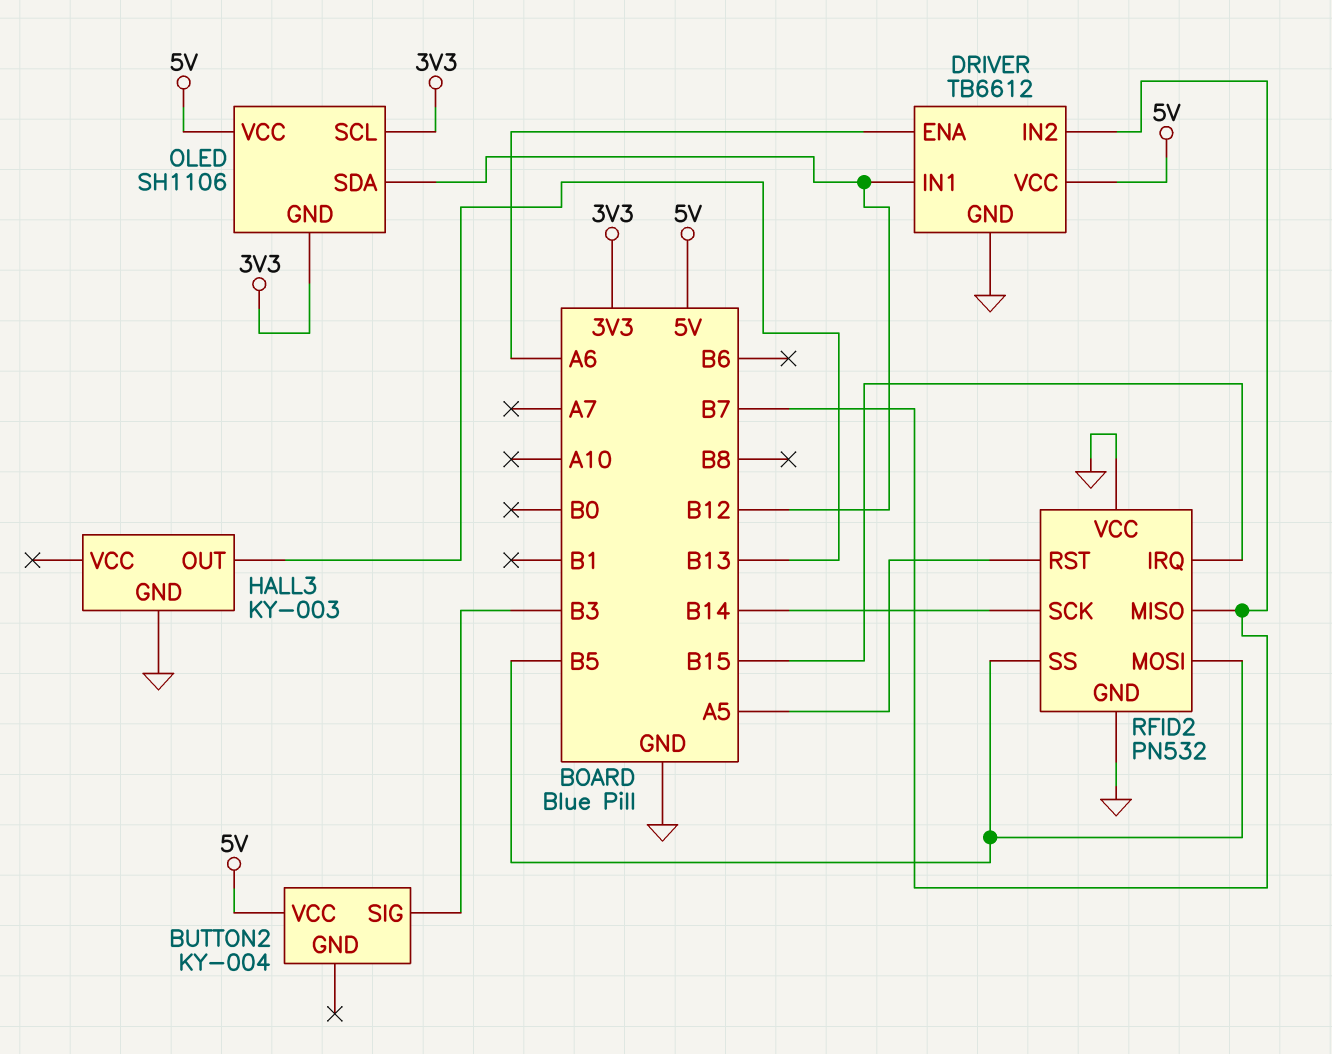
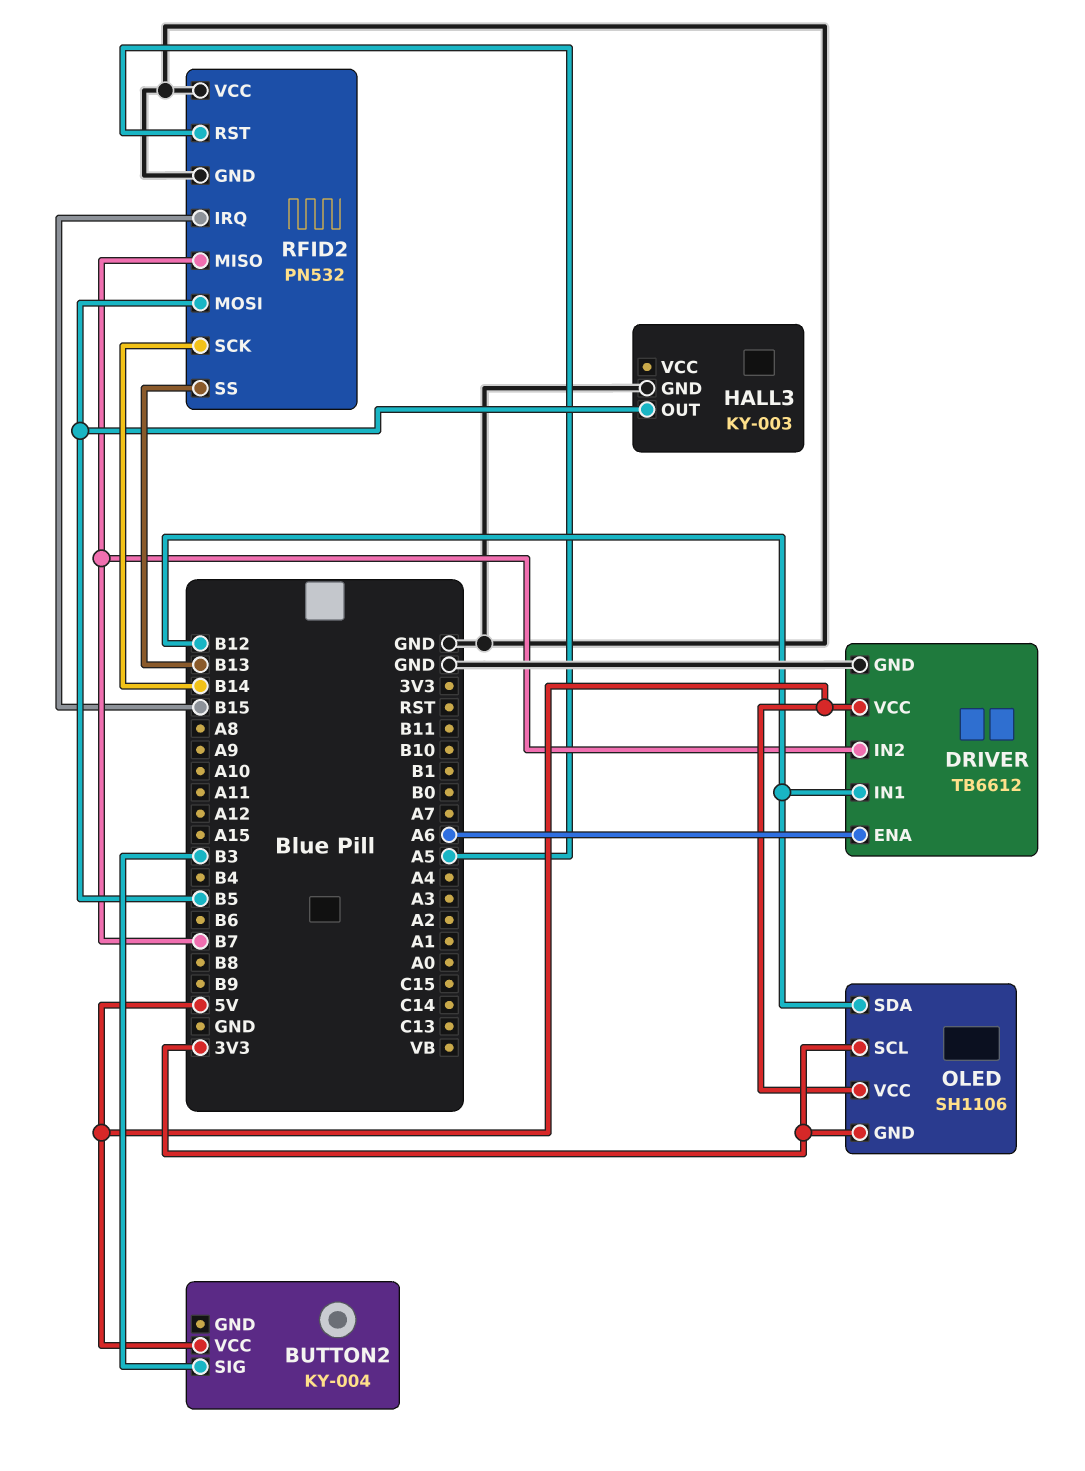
HALL3 pin OUT: B13 -> B5
RFID2 pin SS: B5 -> B13

